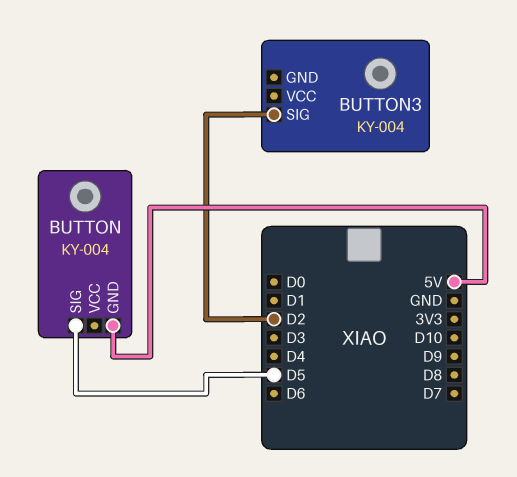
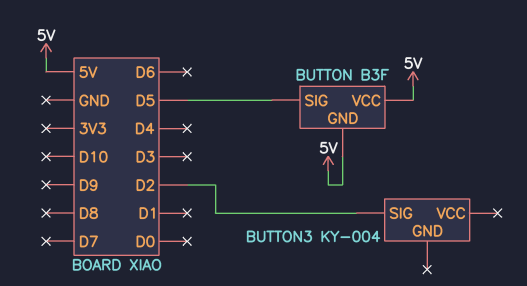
BUTTON: KY-004 -> B3F
BUTTON pin VCC: none -> 5V

